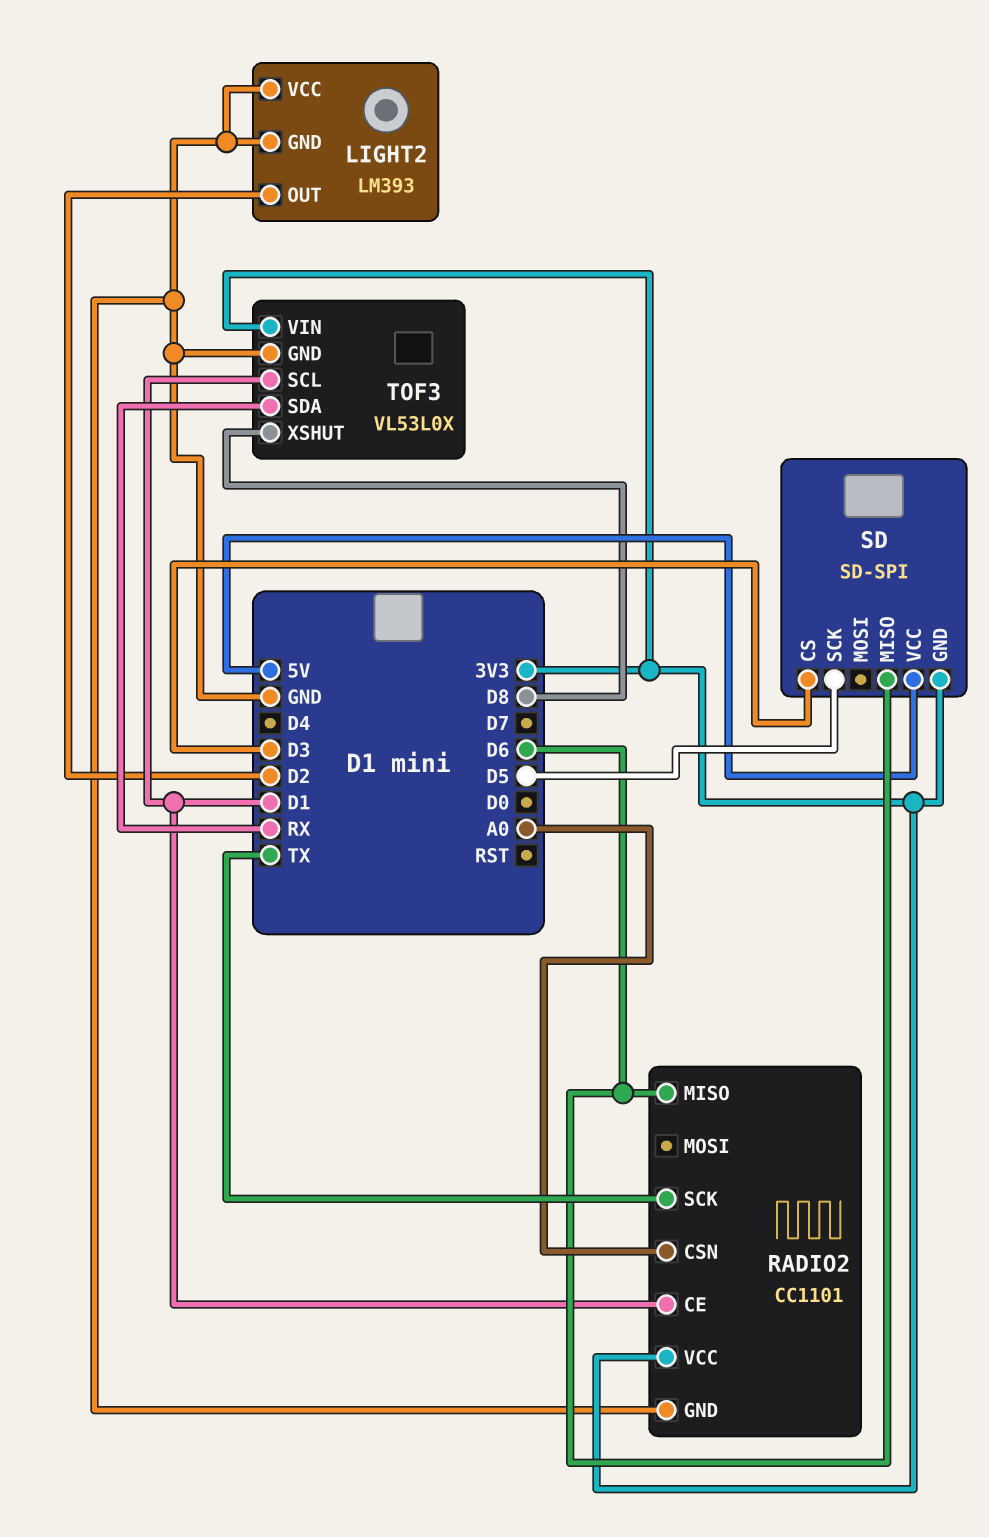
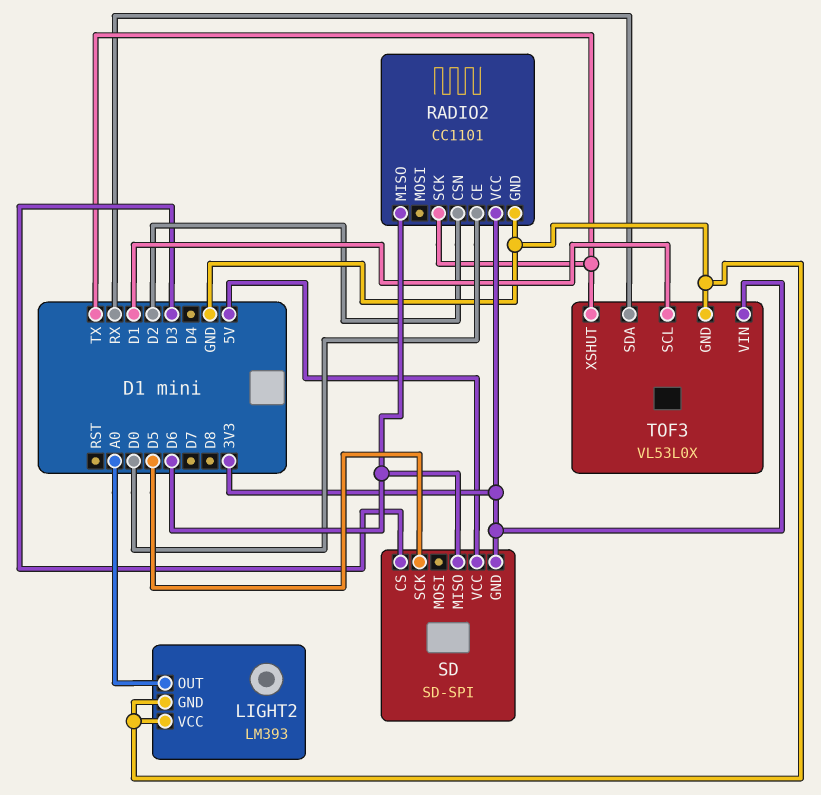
LIGHT2 pin OUT: D2 -> A0
RADIO2 pin CE: D1 -> D0
RADIO2 pin CSN: A0 -> D2
TOF3 pin XSHUT: D8 -> TX

